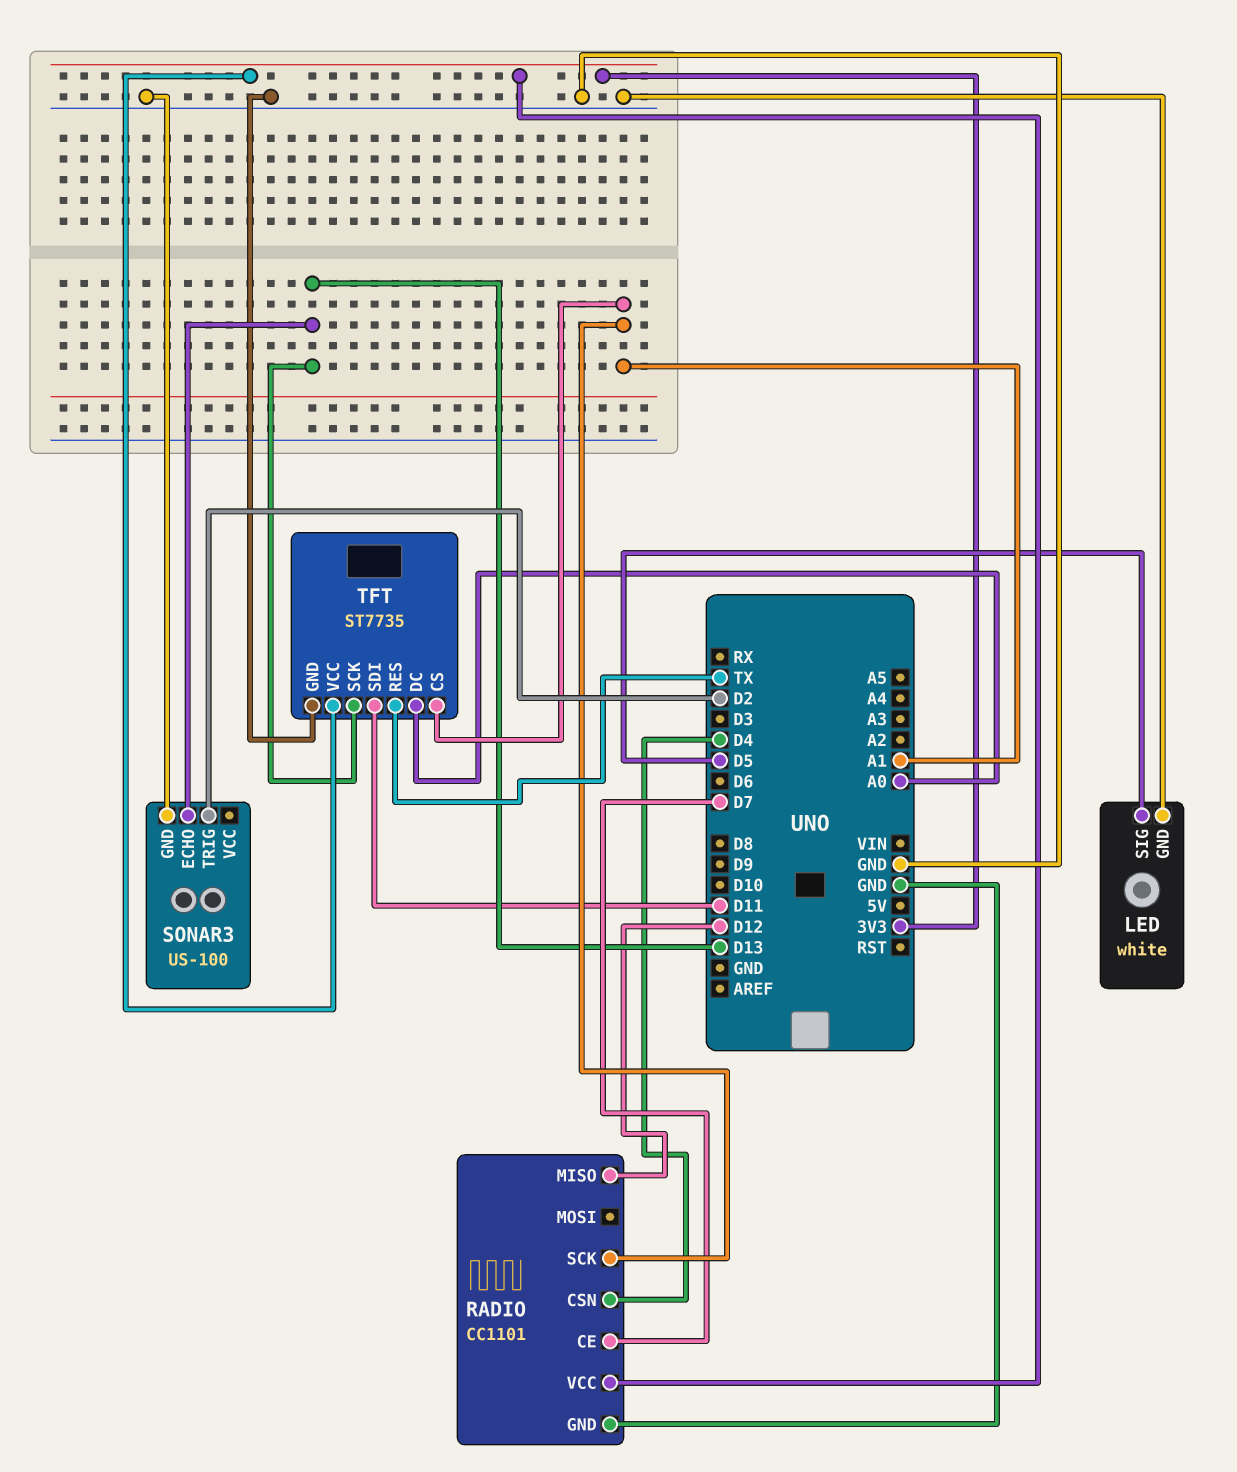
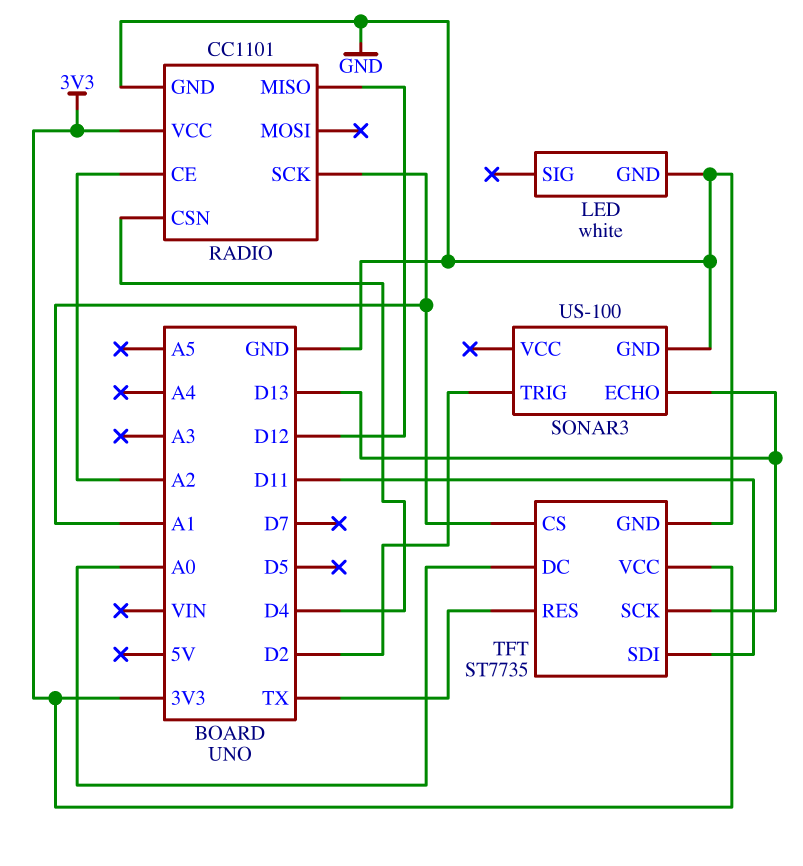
LED pin SIG: D5 -> none
RADIO pin CE: D7 -> A2

